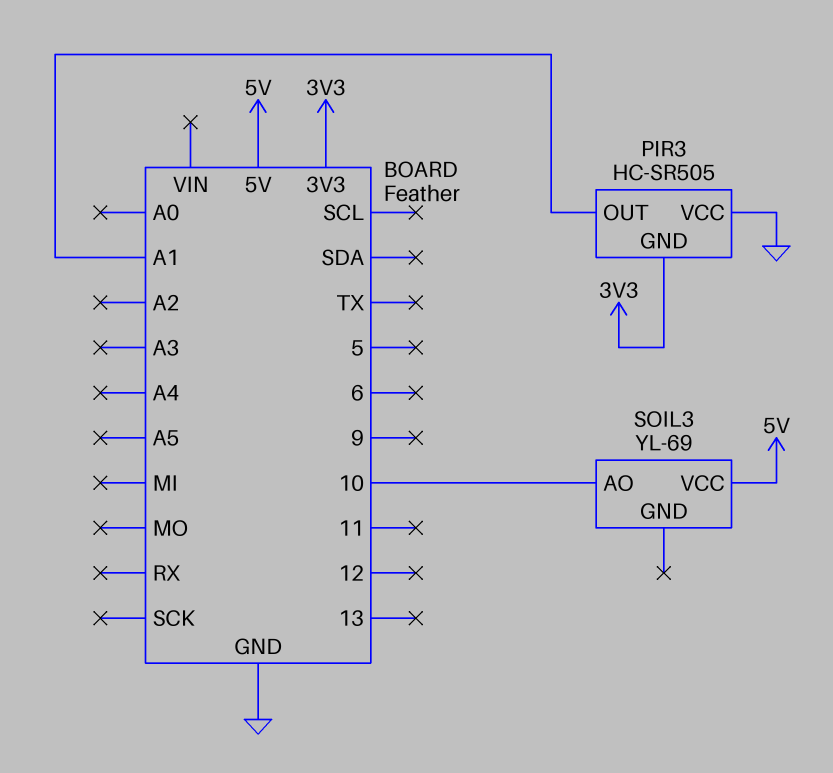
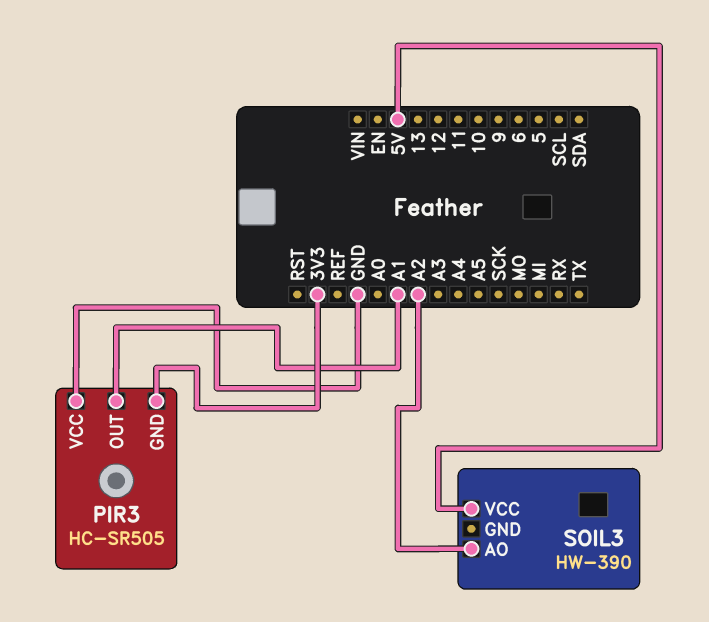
SOIL3: YL-69 -> HW-390
SOIL3 pin AO: 10 -> A2

